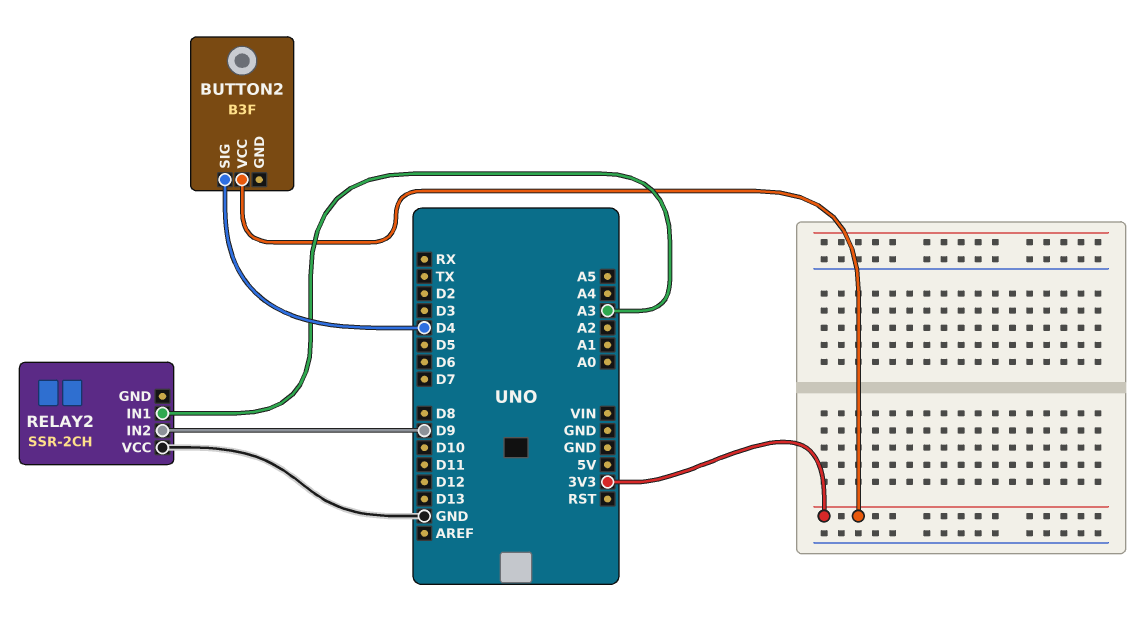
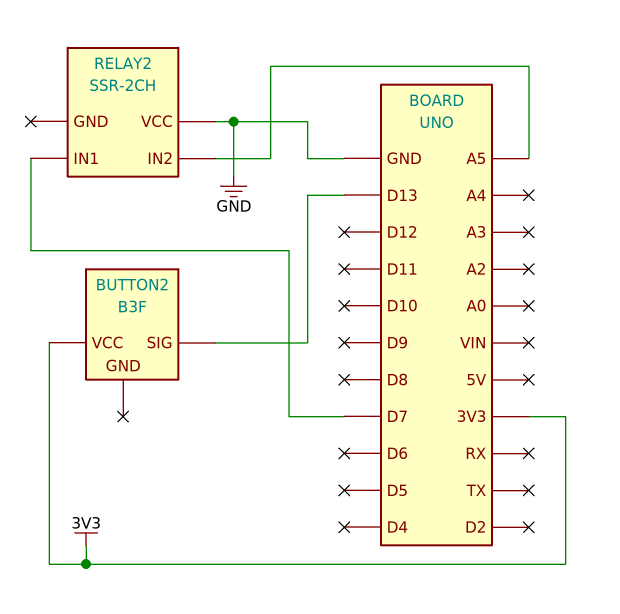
BUTTON2 pin SIG: D4 -> D13
RELAY2 pin IN1: A3 -> D7
RELAY2 pin IN2: D9 -> A5

